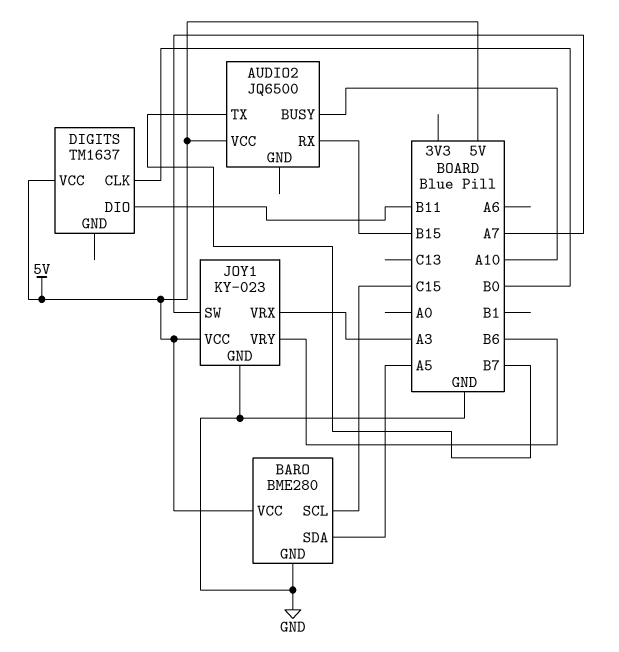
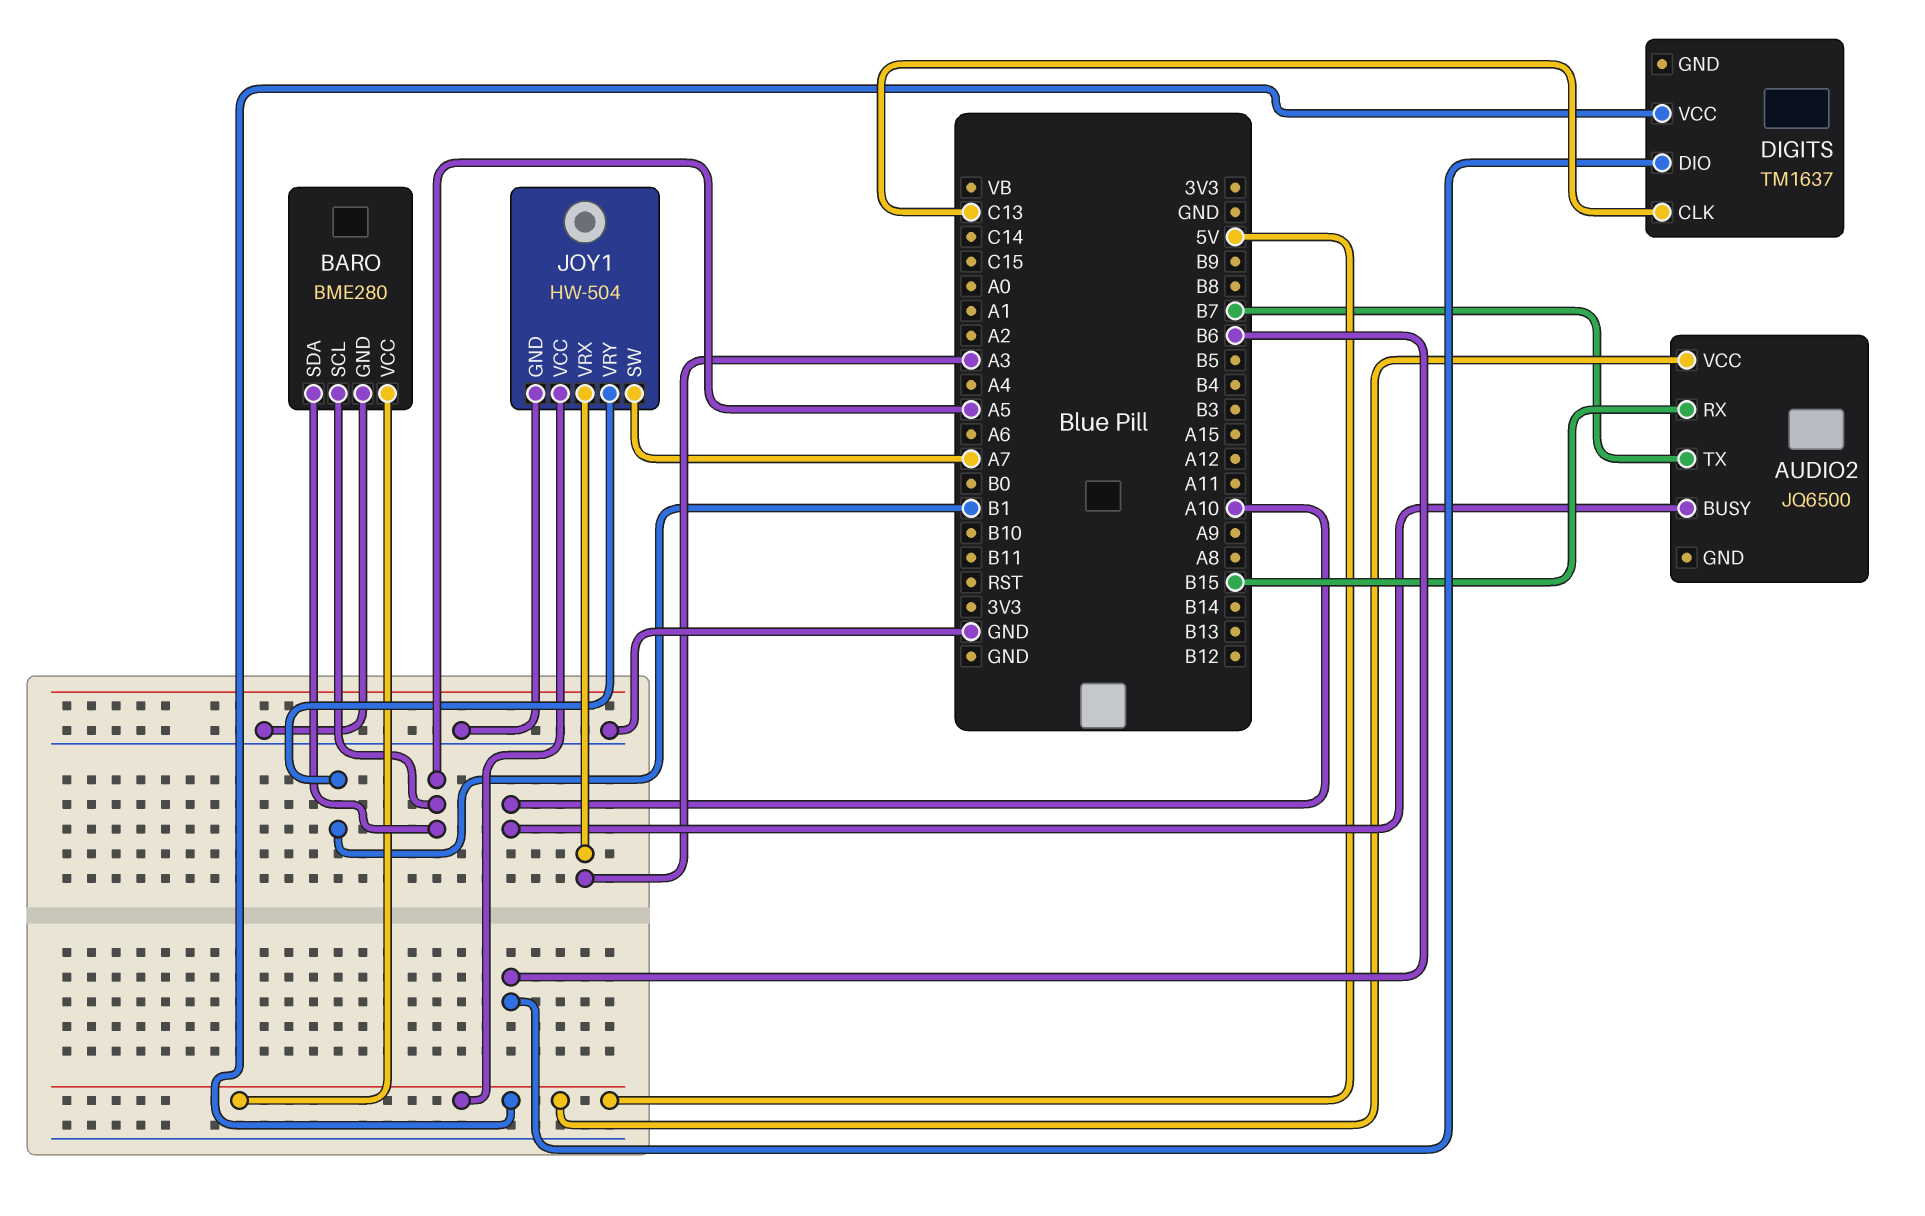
BARO pin SCL: C15 -> A5
DIGITS pin CLK: B0 -> C13
DIGITS pin DIO: B11 -> B6
JOY1: KY-023 -> HW-504
JOY1 pin VRY: B6 -> B1

